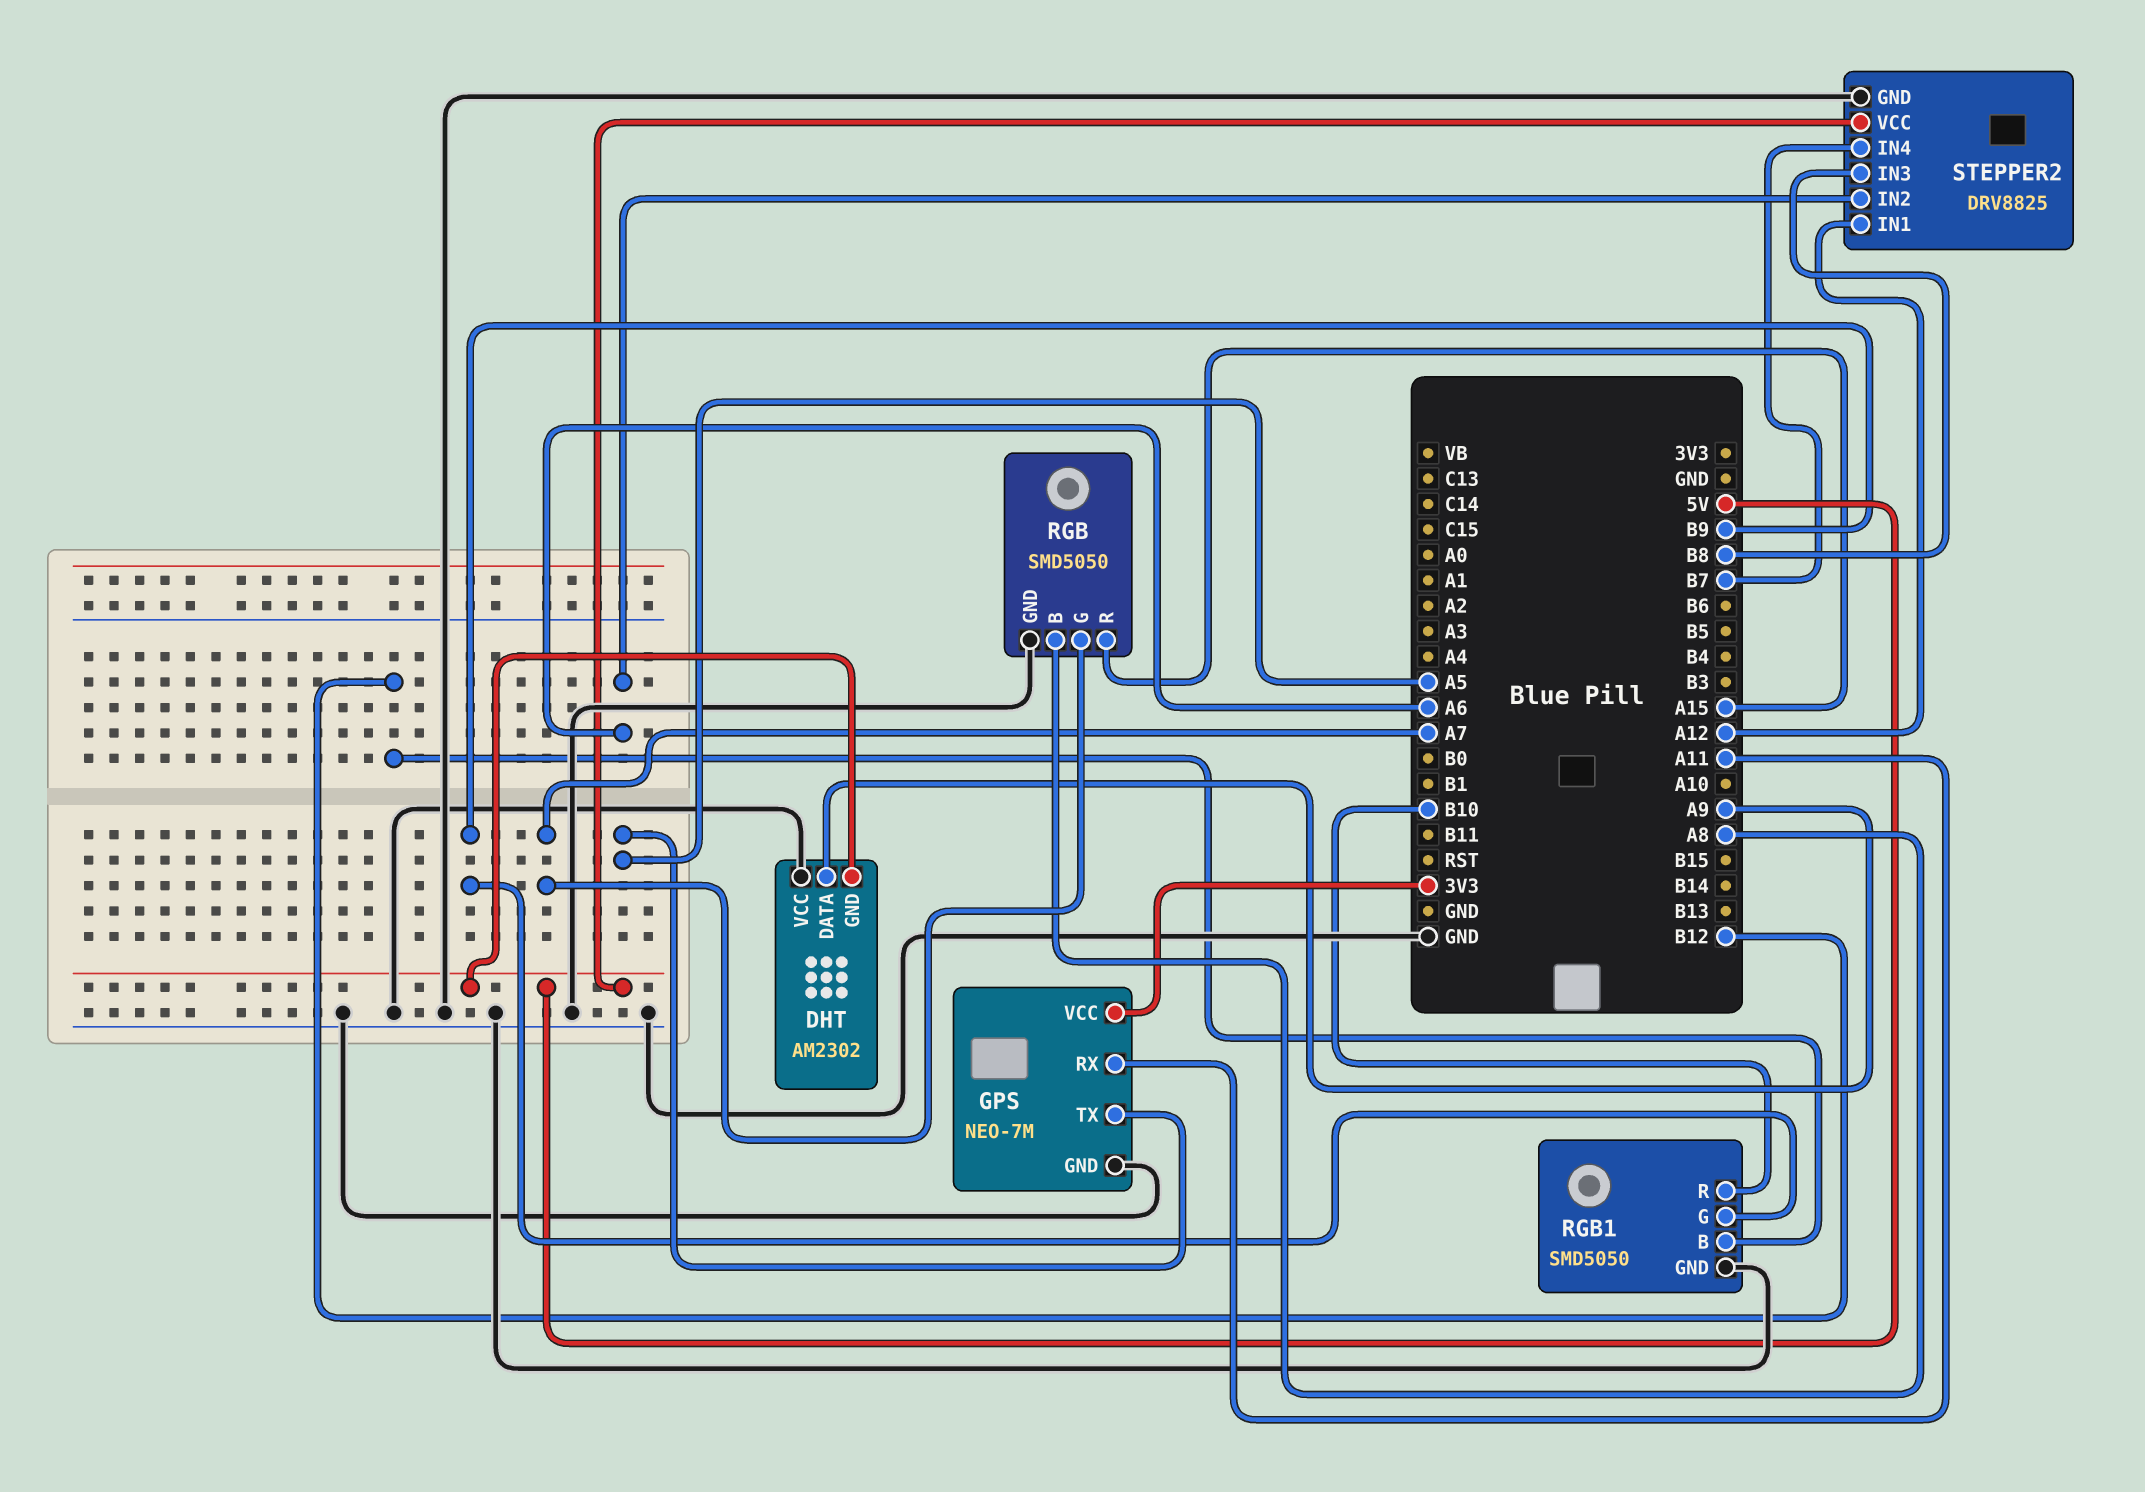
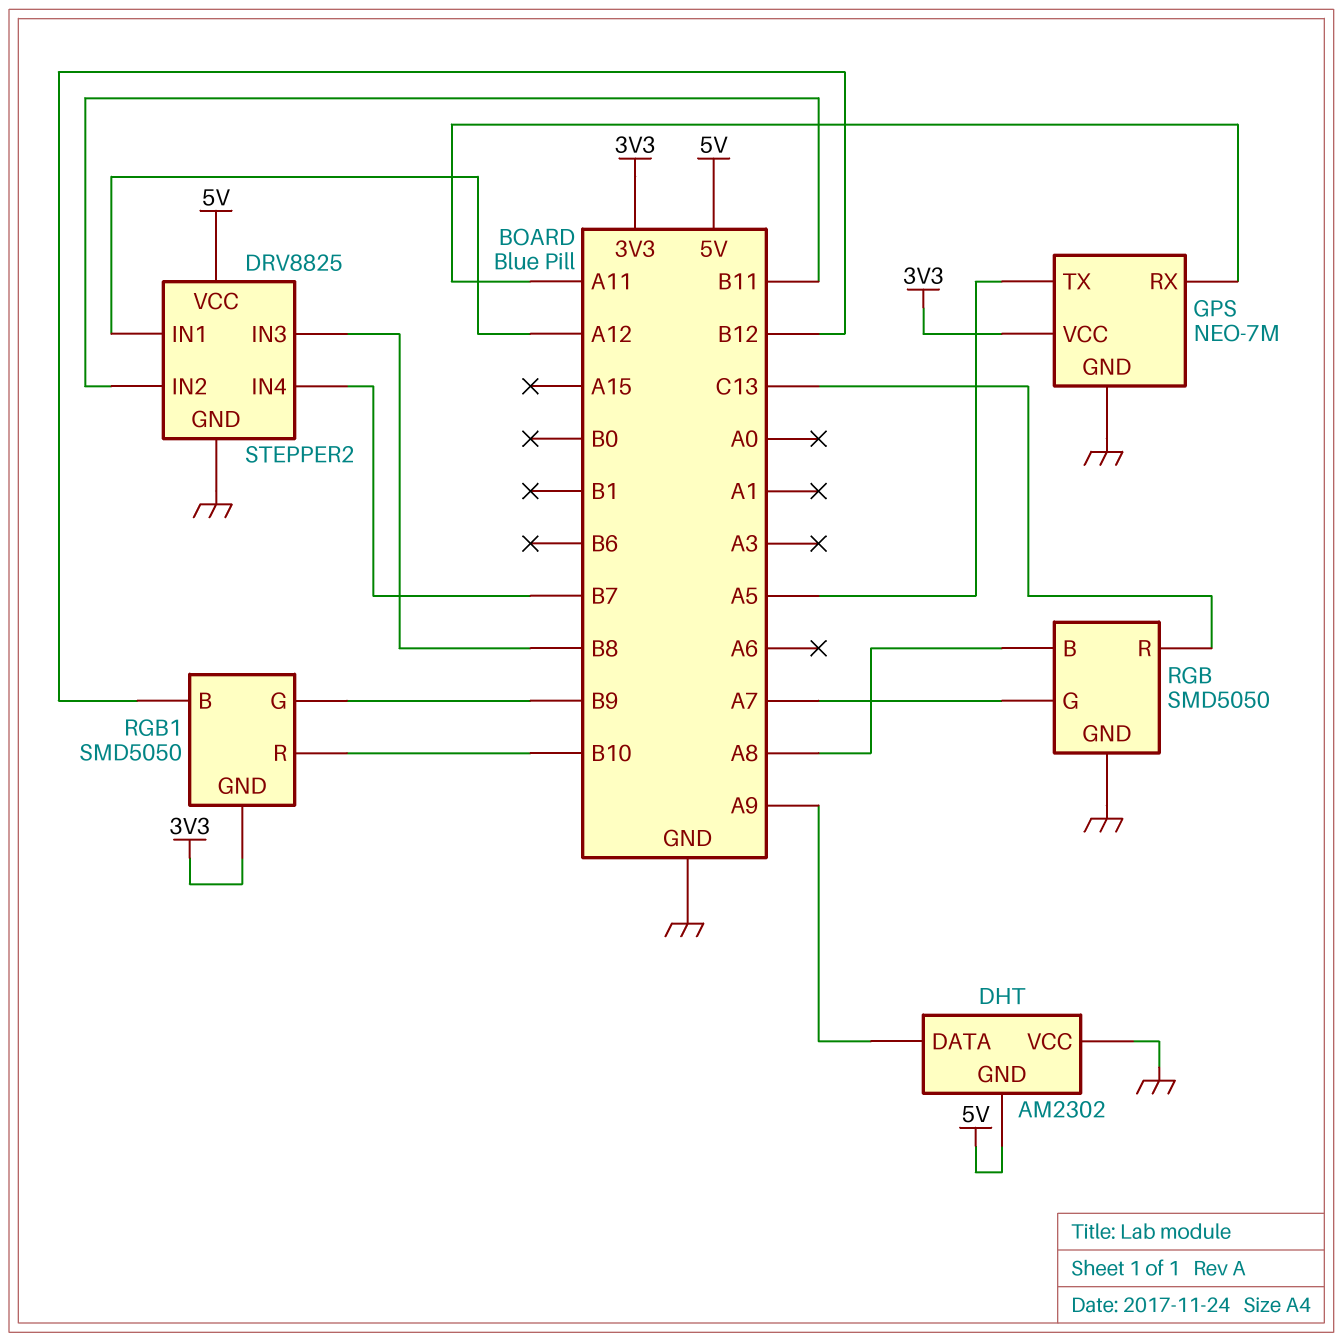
RGB pin R: A15 -> C13
RGB1 pin GND: GND -> 3V3
STEPPER2 pin IN2: A6 -> B11

